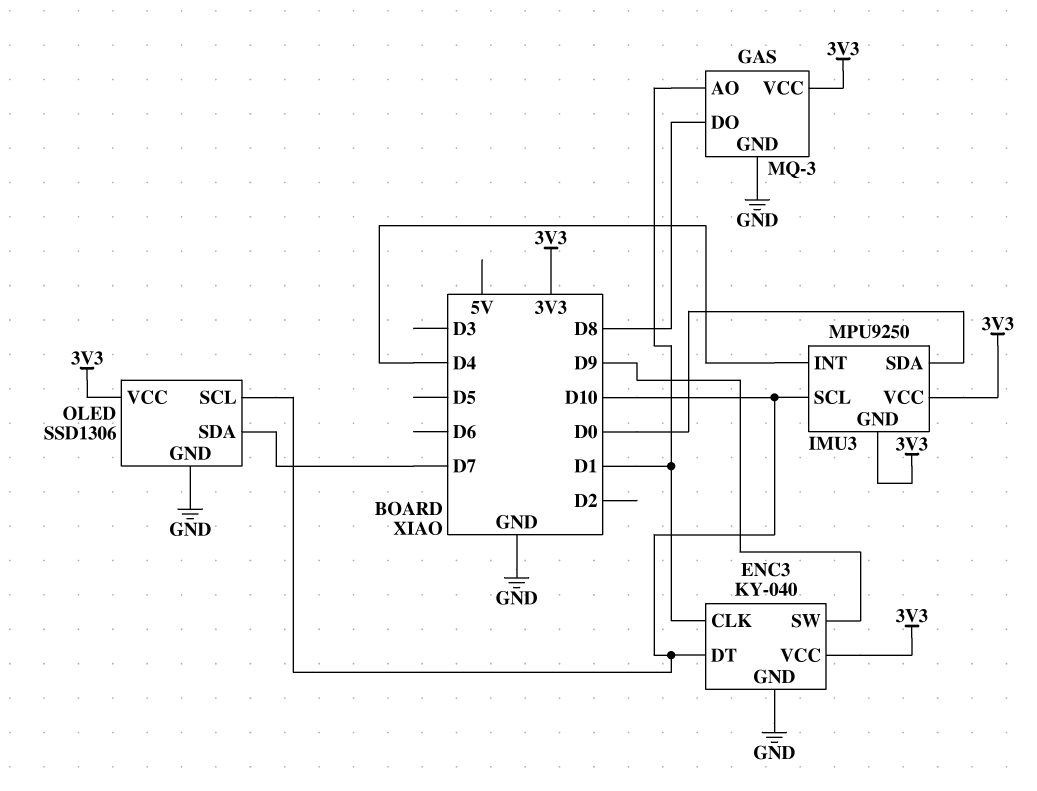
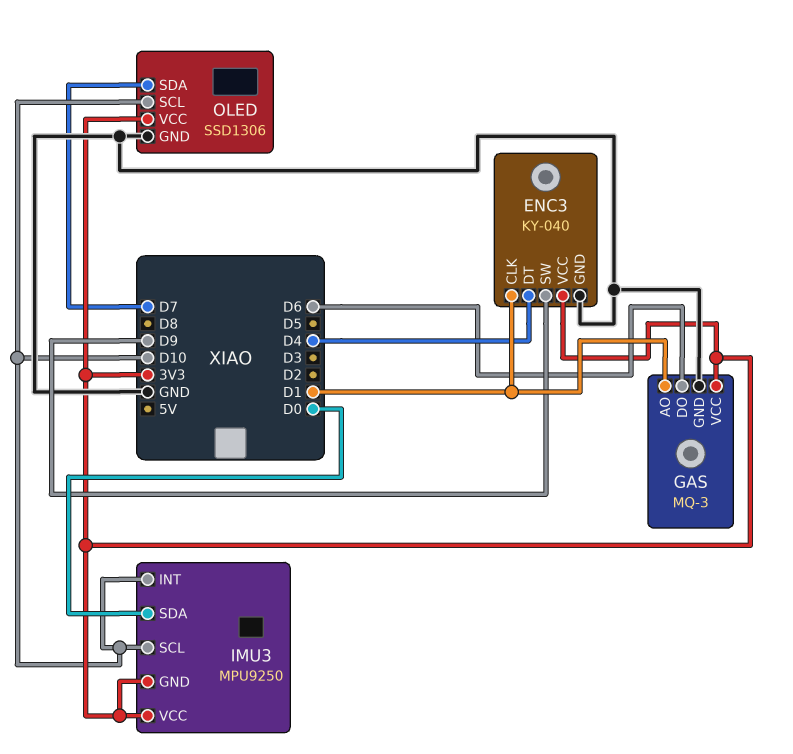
ENC3 pin DT: D10 -> D4
GAS pin DO: D8 -> D6
IMU3 pin INT: D4 -> D10

